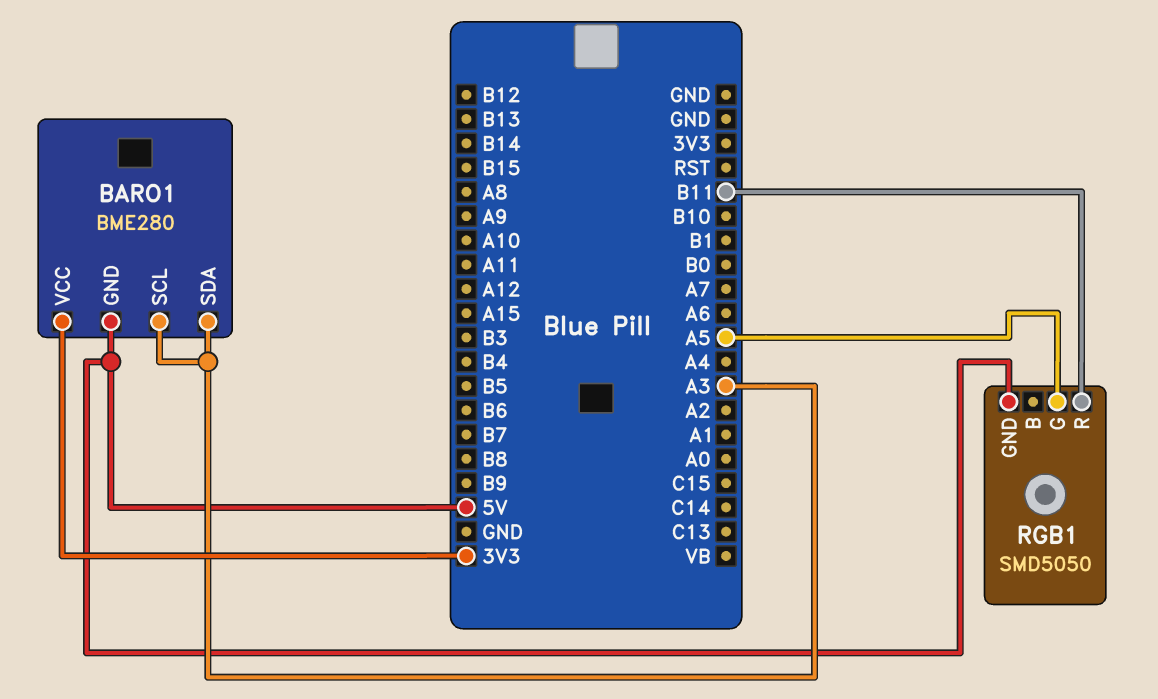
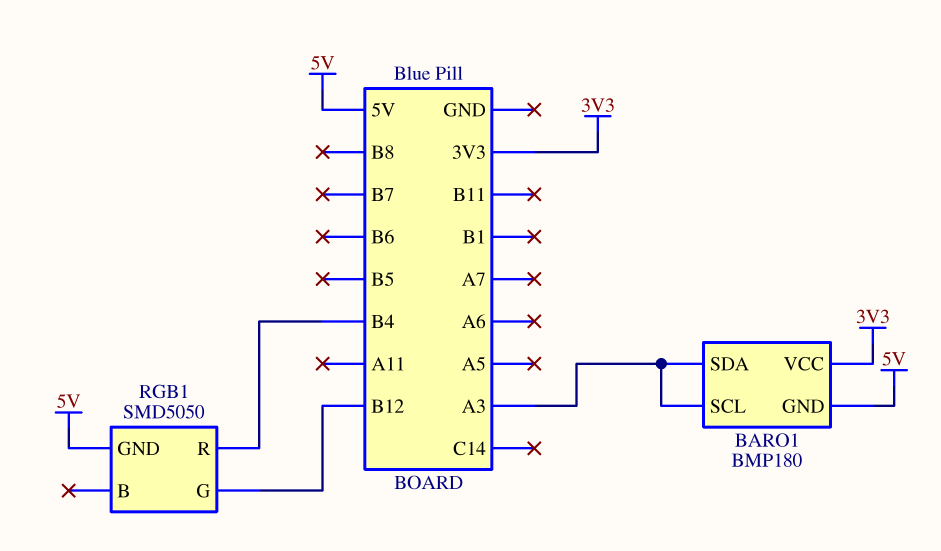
BARO1: BME280 -> BMP180
RGB1 pin G: A5 -> B12
RGB1 pin R: B11 -> B4

